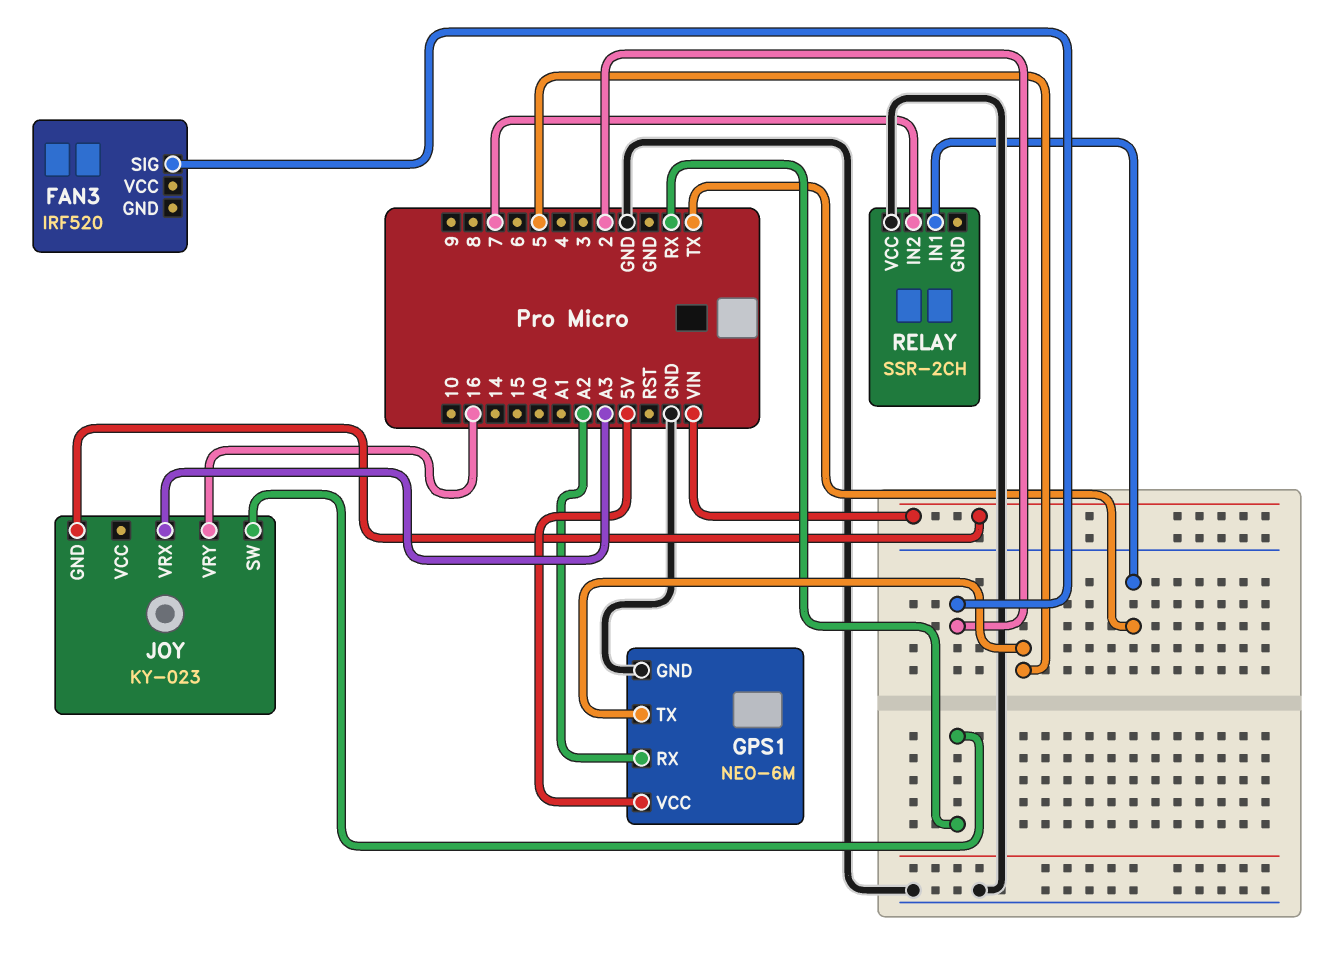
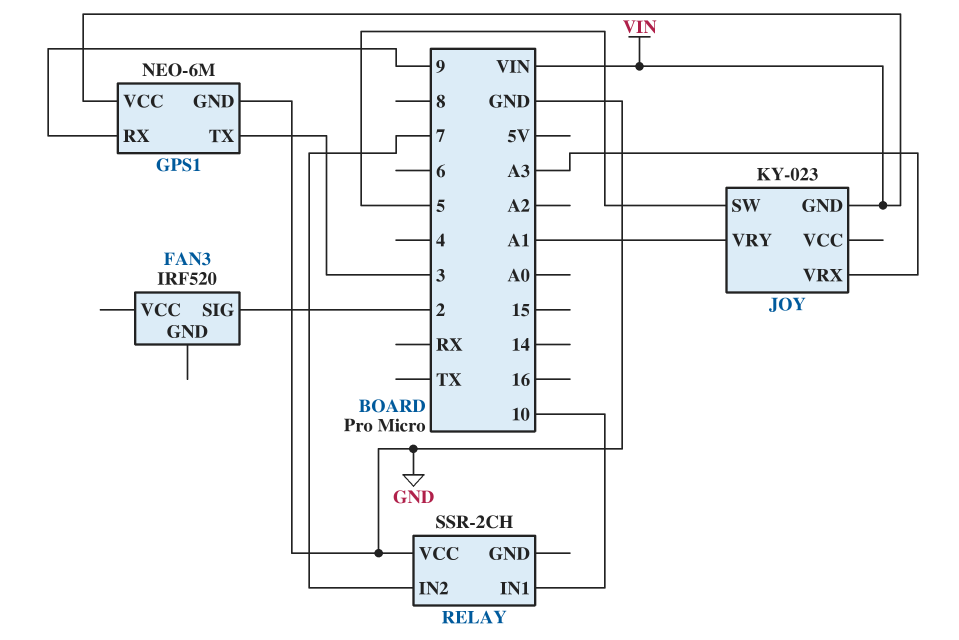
GPS1 pin RX: A2 -> 9
GPS1 pin TX: 5 -> 3
GPS1 pin VCC: 5V -> VIN
JOY pin SW: RX -> 5
JOY pin VRY: 16 -> A1
RELAY pin IN1: TX -> 10

